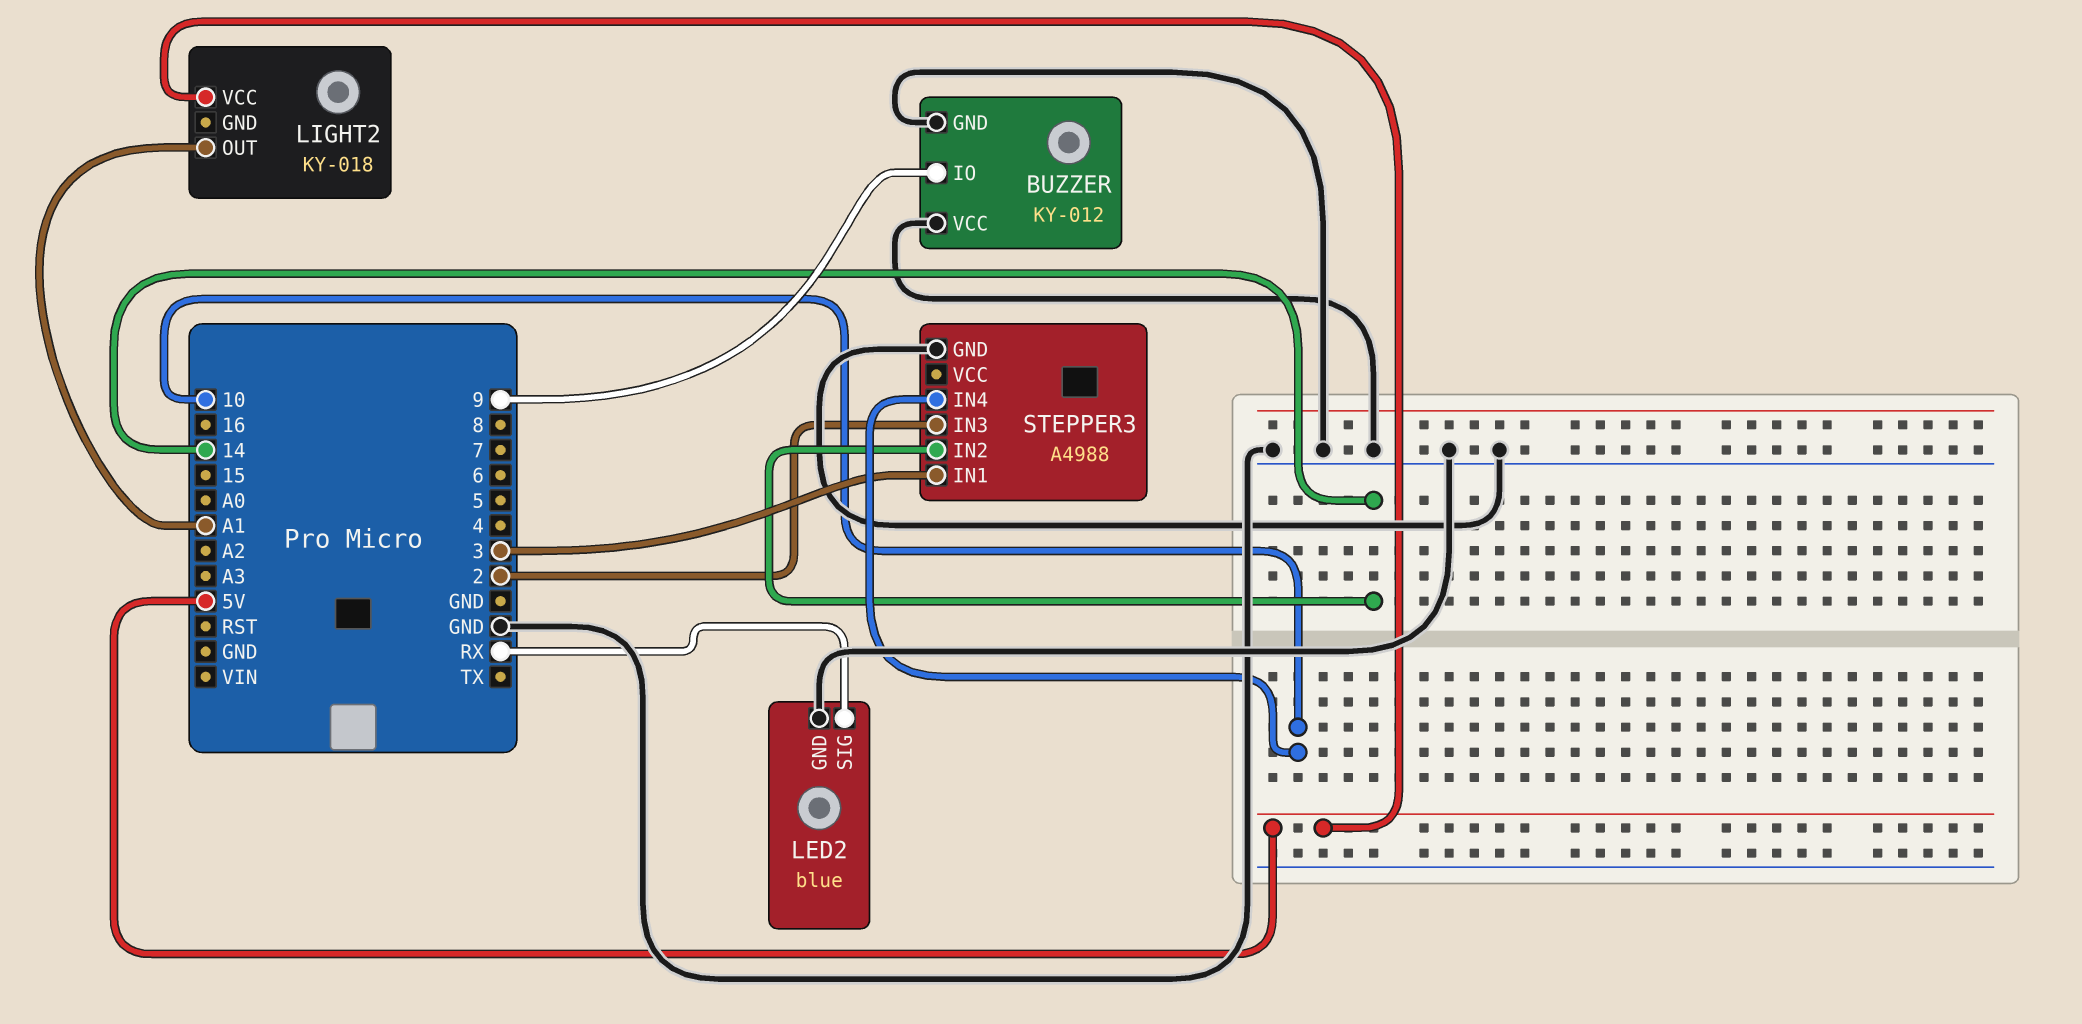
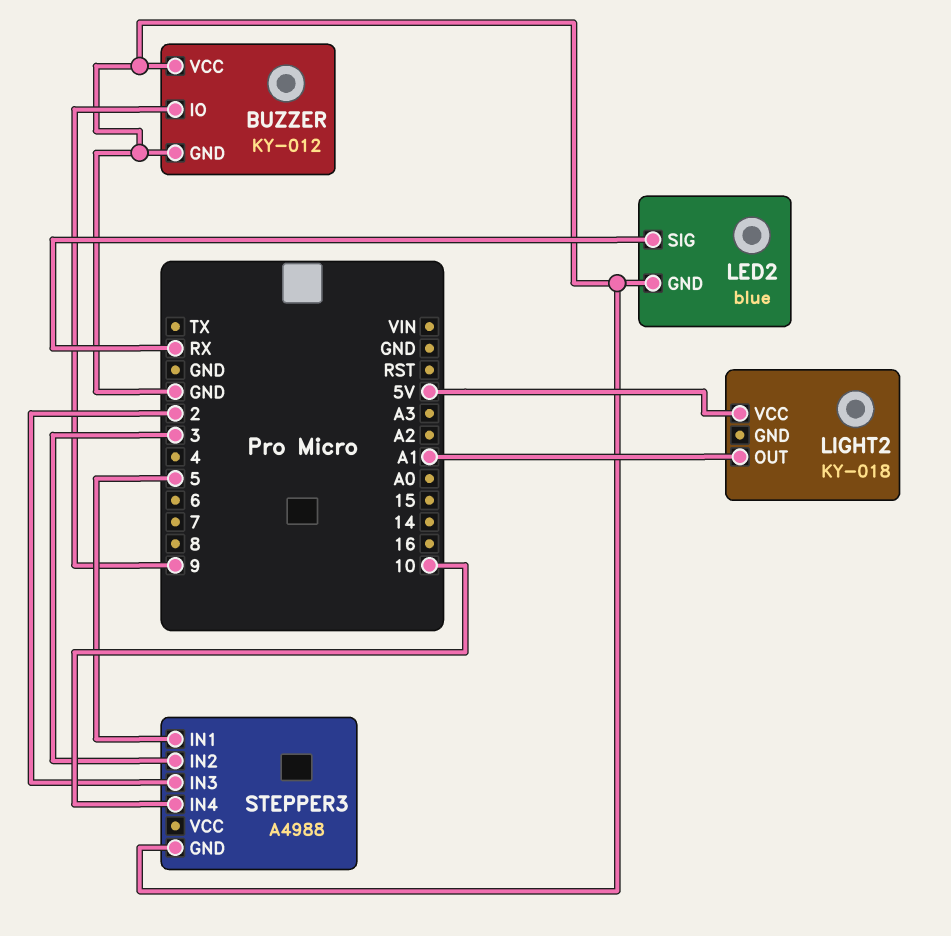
STEPPER3 pin IN1: 3 -> 5
STEPPER3 pin IN2: 14 -> 3

